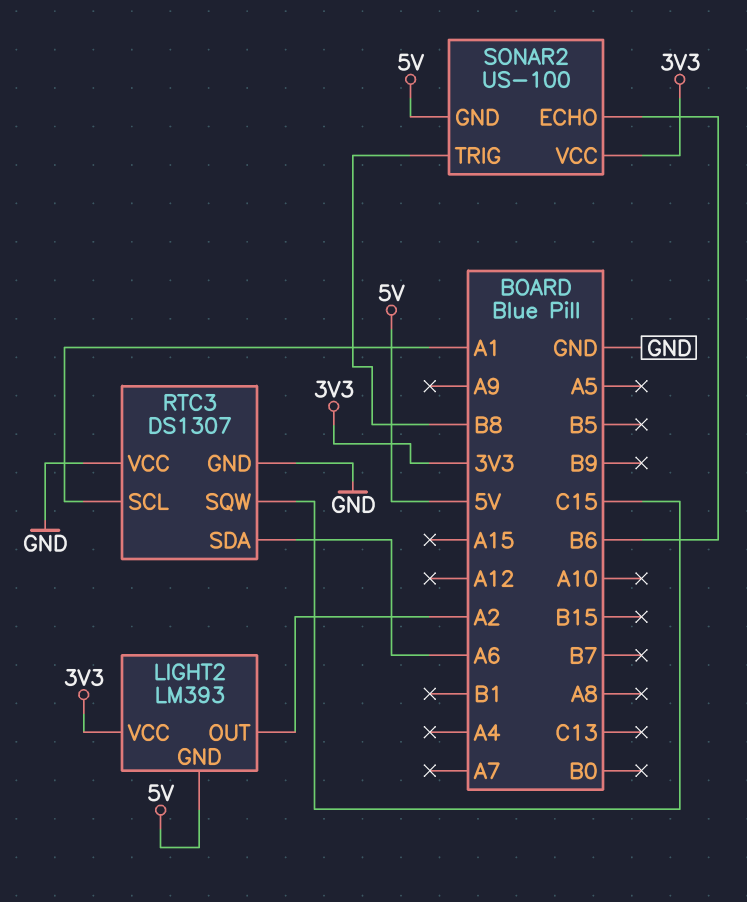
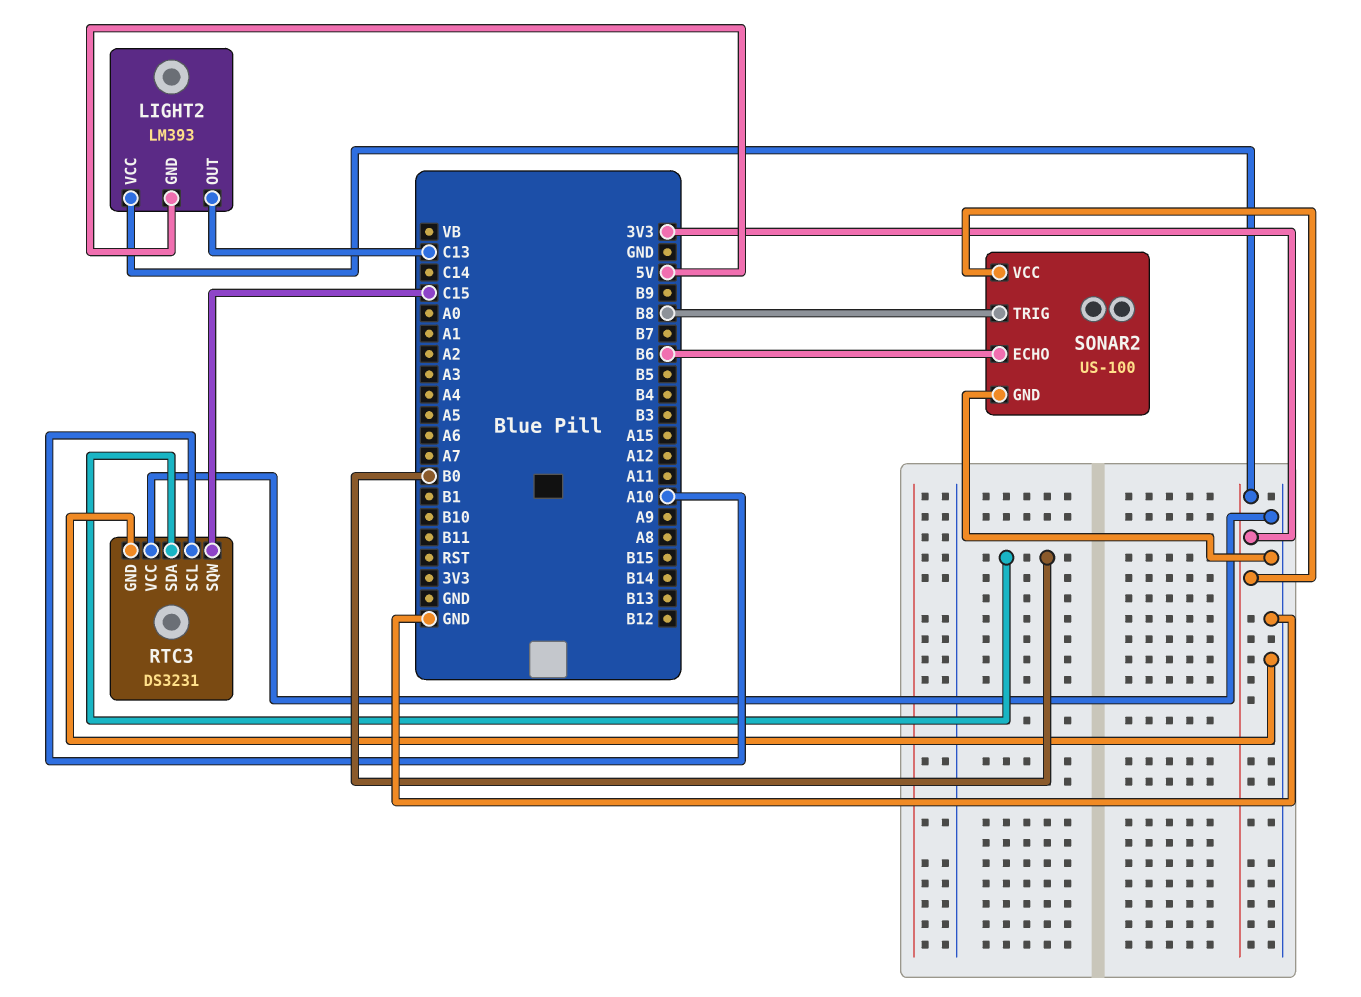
LIGHT2 pin OUT: A2 -> C13
RTC3: DS1307 -> DS3231
RTC3 pin SCL: A1 -> A10
RTC3 pin SDA: A6 -> B0
SONAR2 pin GND: 5V -> GND

